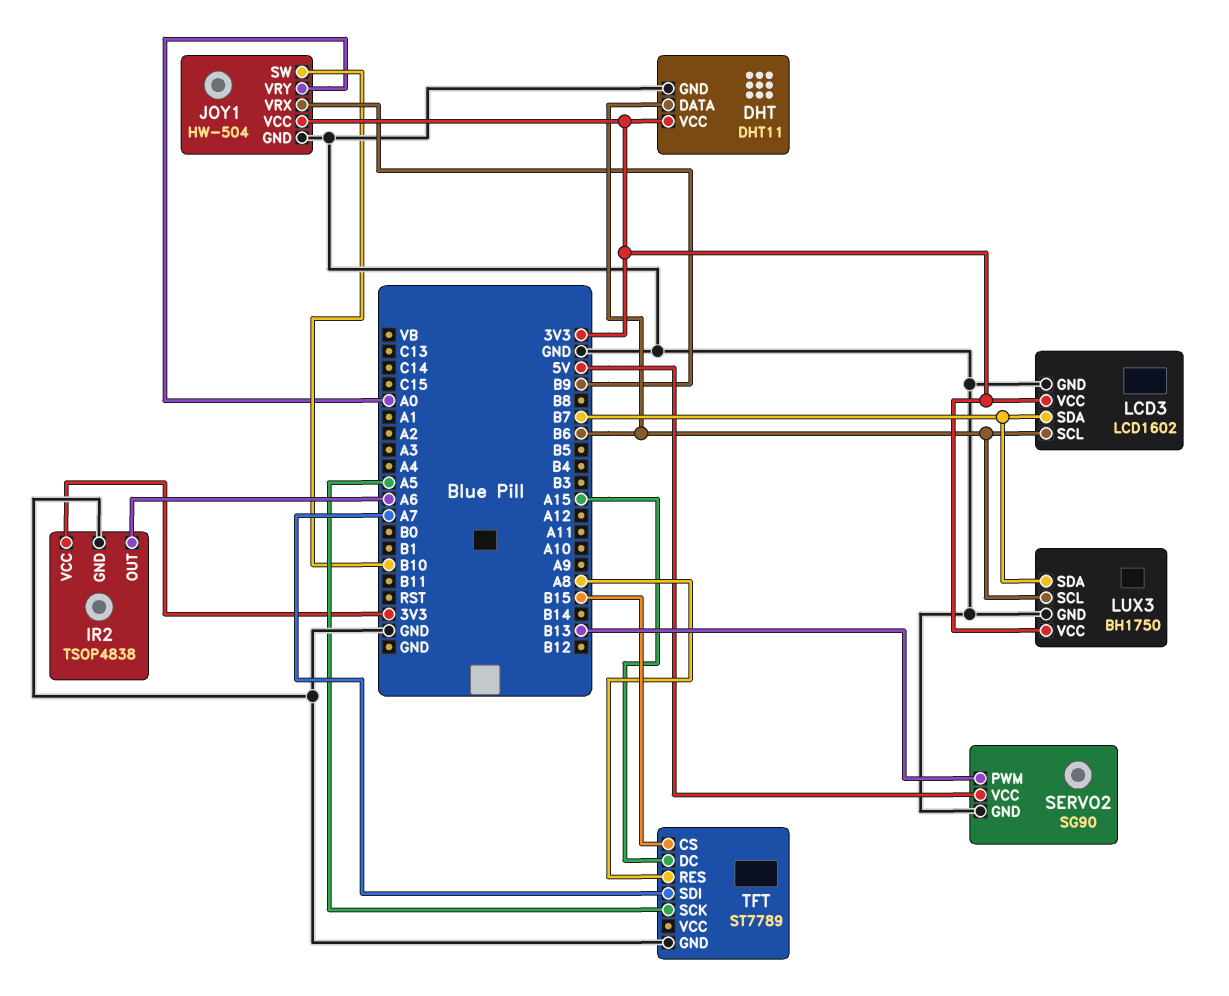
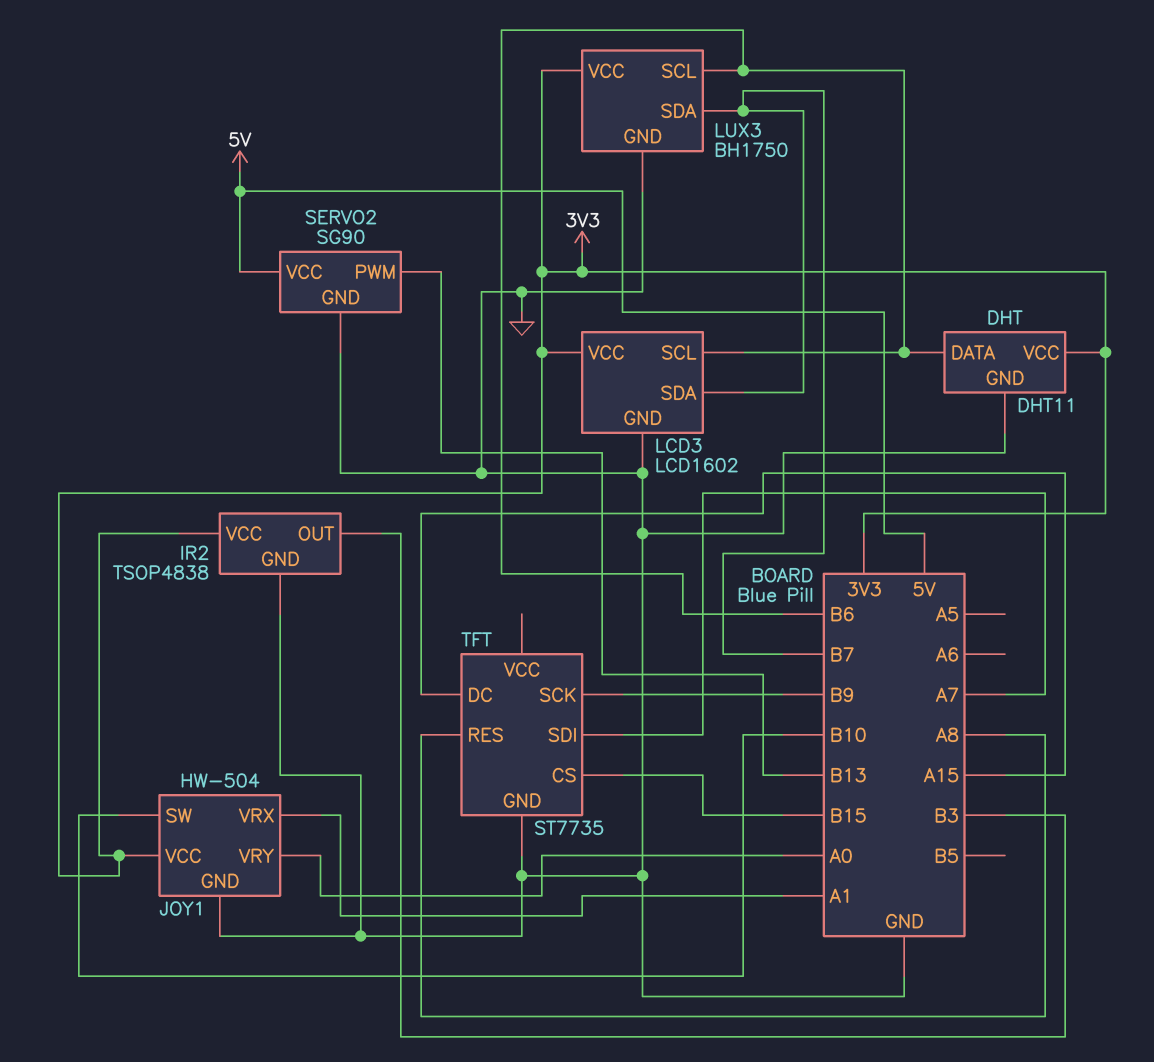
IR2 pin OUT: A6 -> B3
JOY1 pin VRX: B9 -> A1
TFT: ST7789 -> ST7735
TFT pin SCK: A5 -> B9

